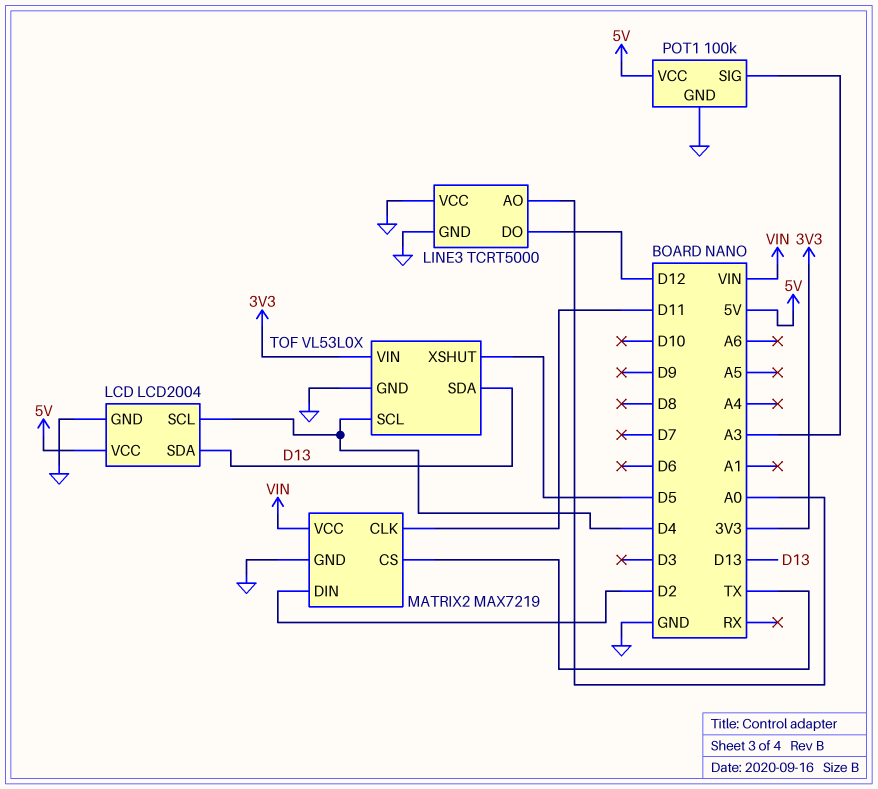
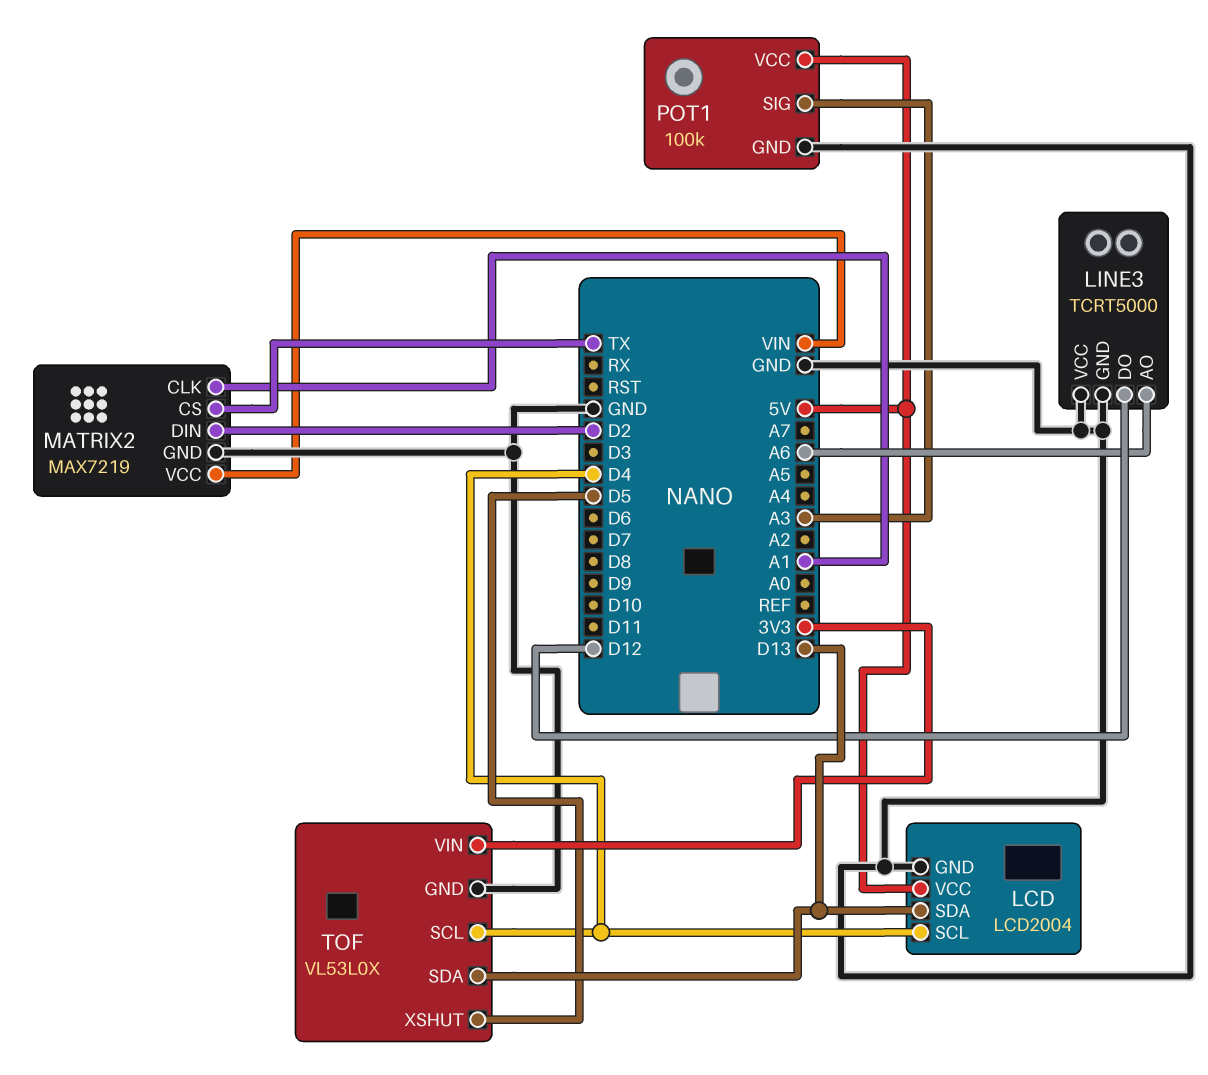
LINE3 pin AO: A0 -> A6
MATRIX2 pin CLK: D11 -> A1

